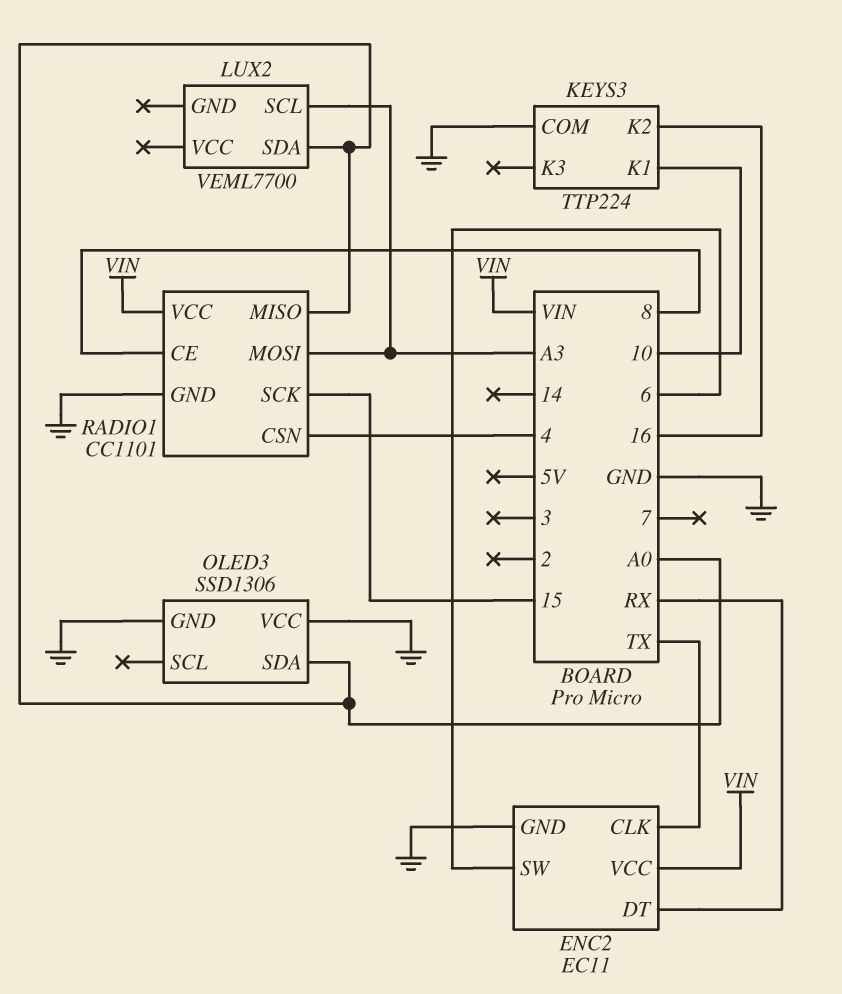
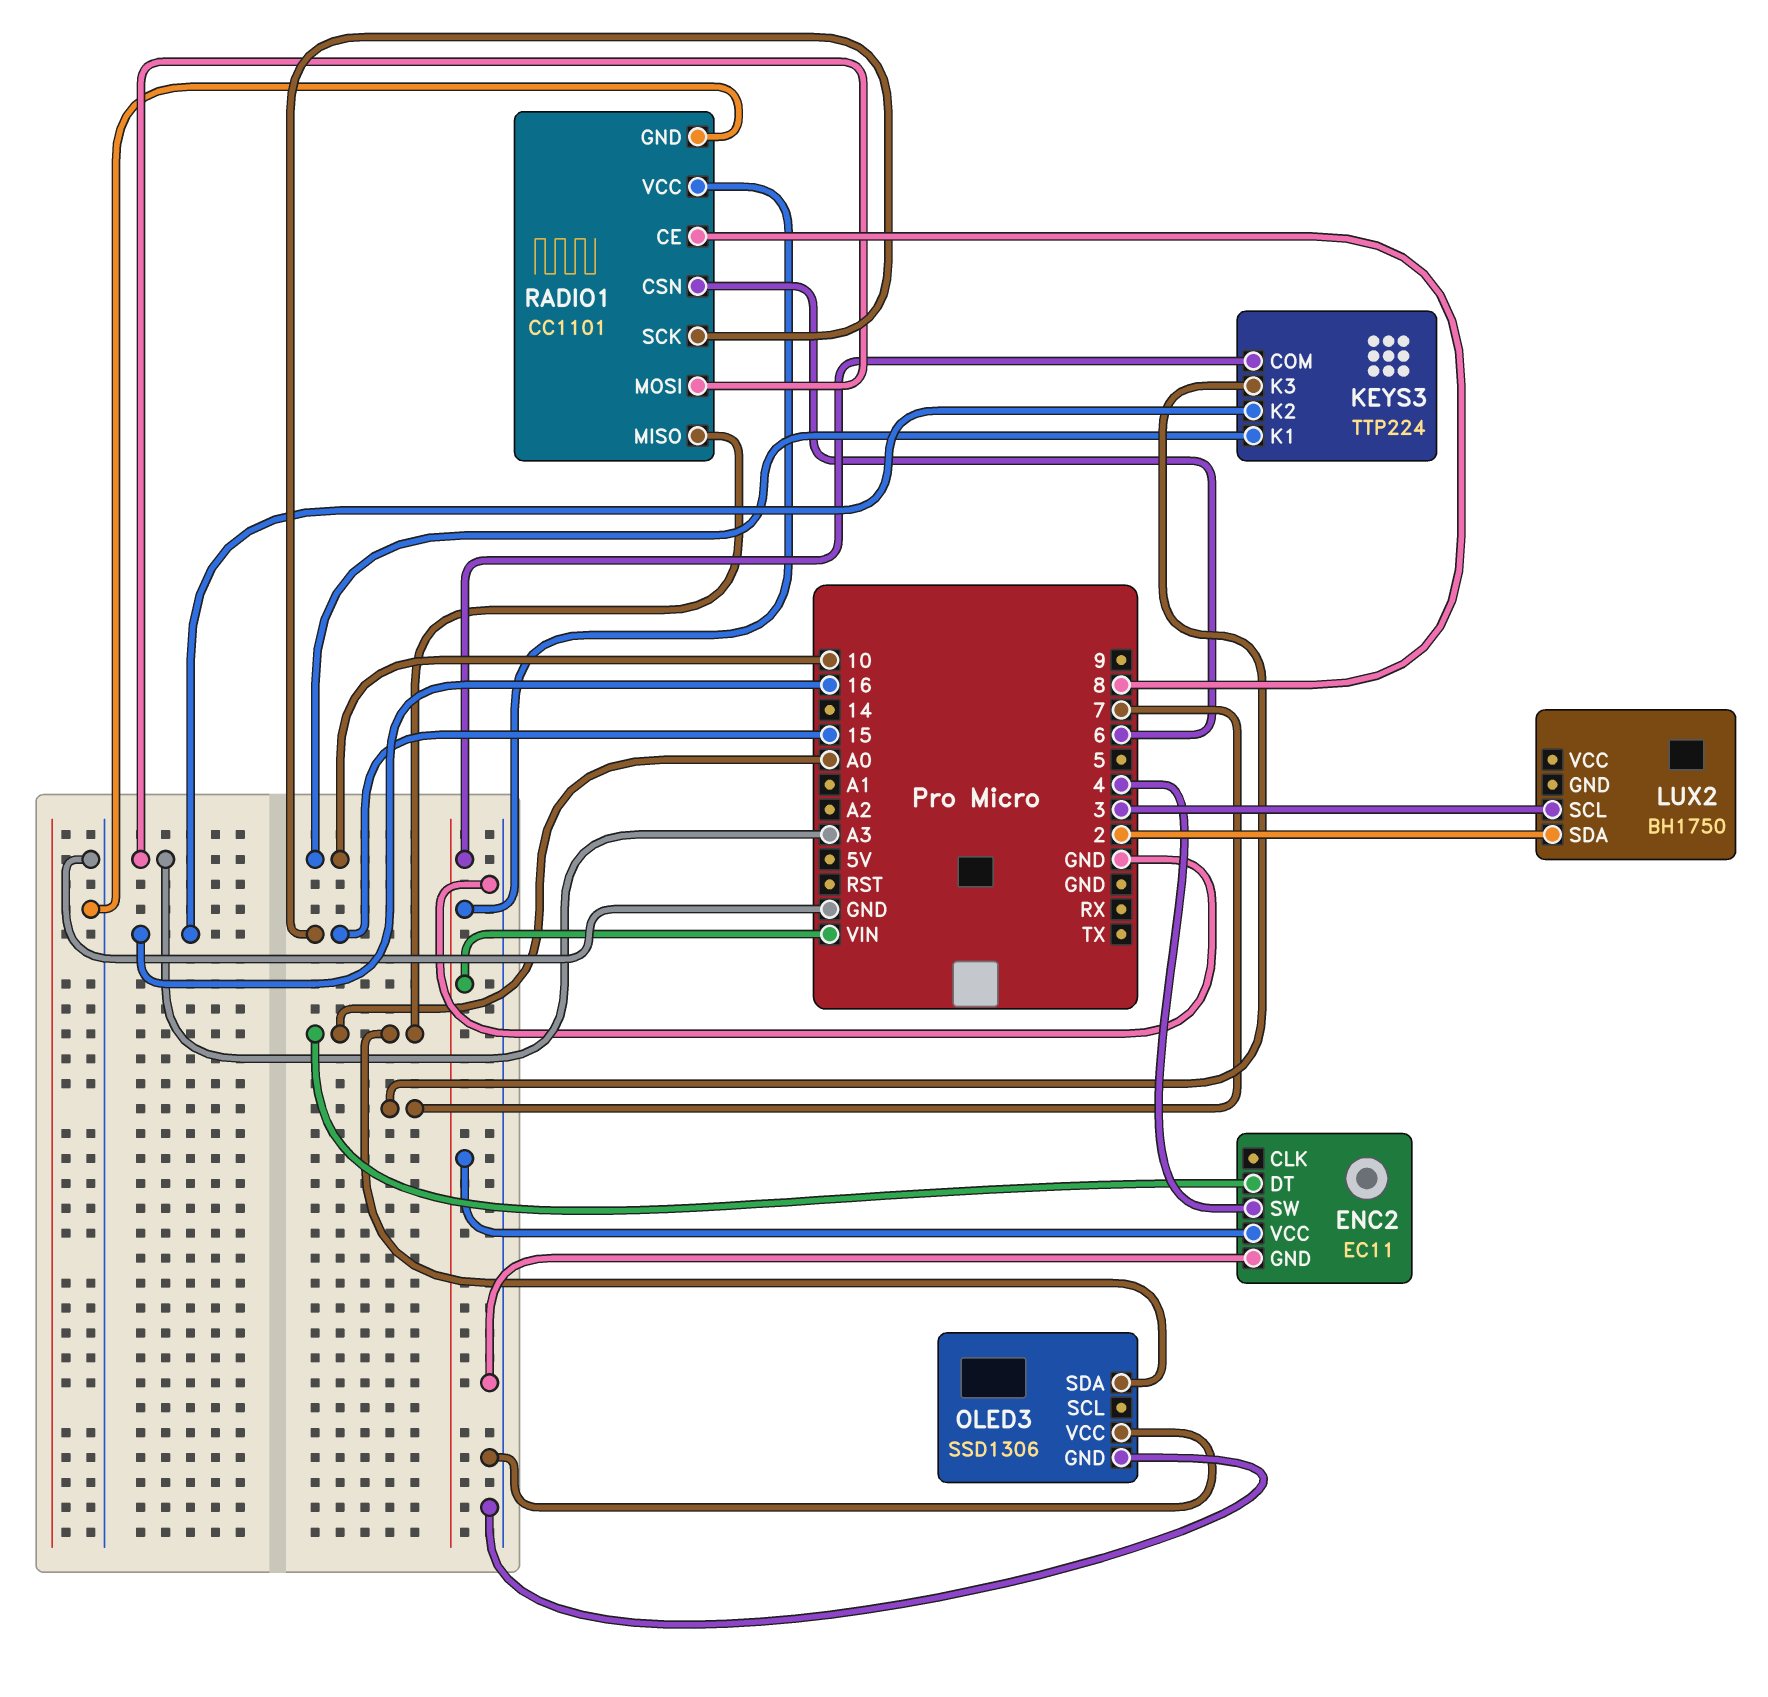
ENC2 pin CLK: TX -> none
ENC2 pin DT: RX -> A0
ENC2 pin SW: 6 -> 4
KEYS3 pin COM: GND -> VIN
KEYS3 pin K3: none -> 7
LUX2: VEML7700 -> BH1750
LUX2 pin SCL: A3 -> 3
LUX2 pin SDA: A0 -> 2
RADIO1 pin CSN: 4 -> 6

